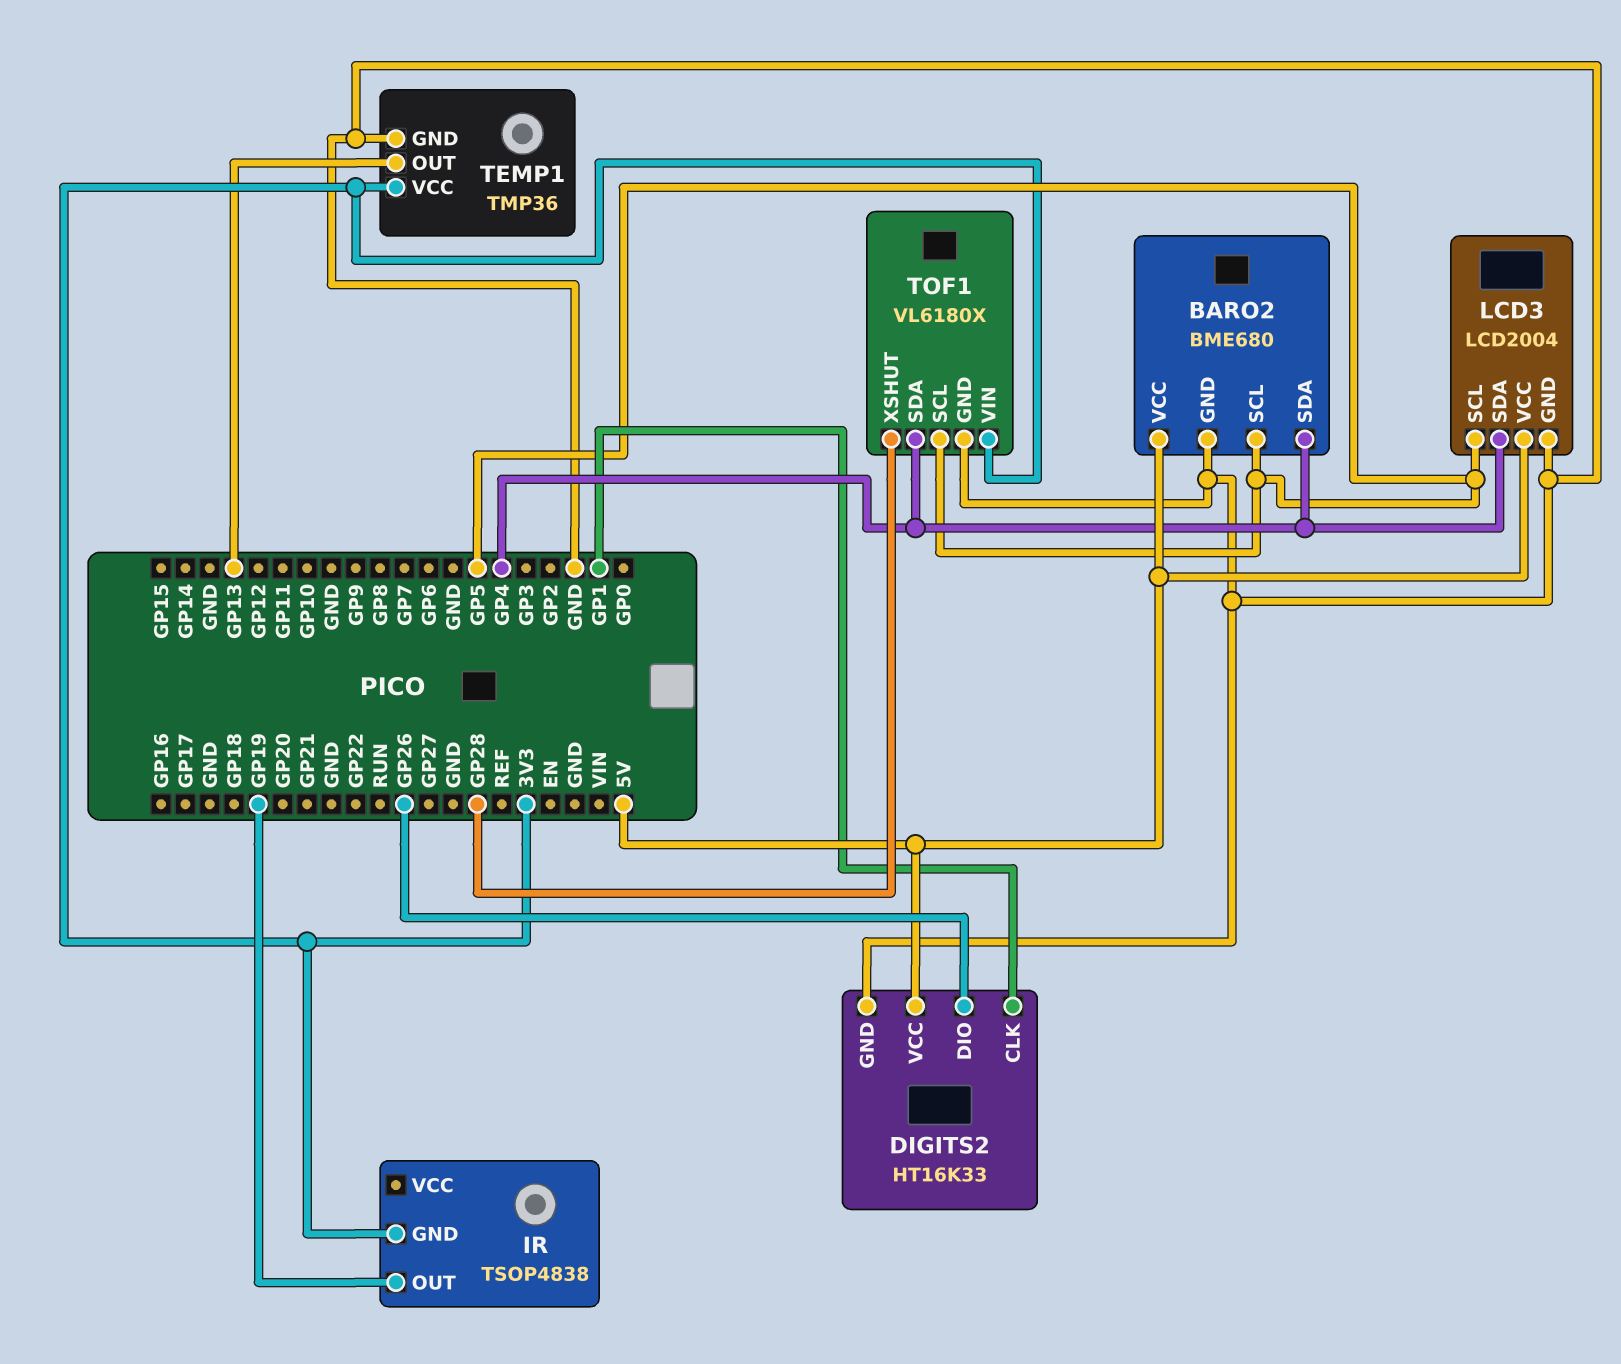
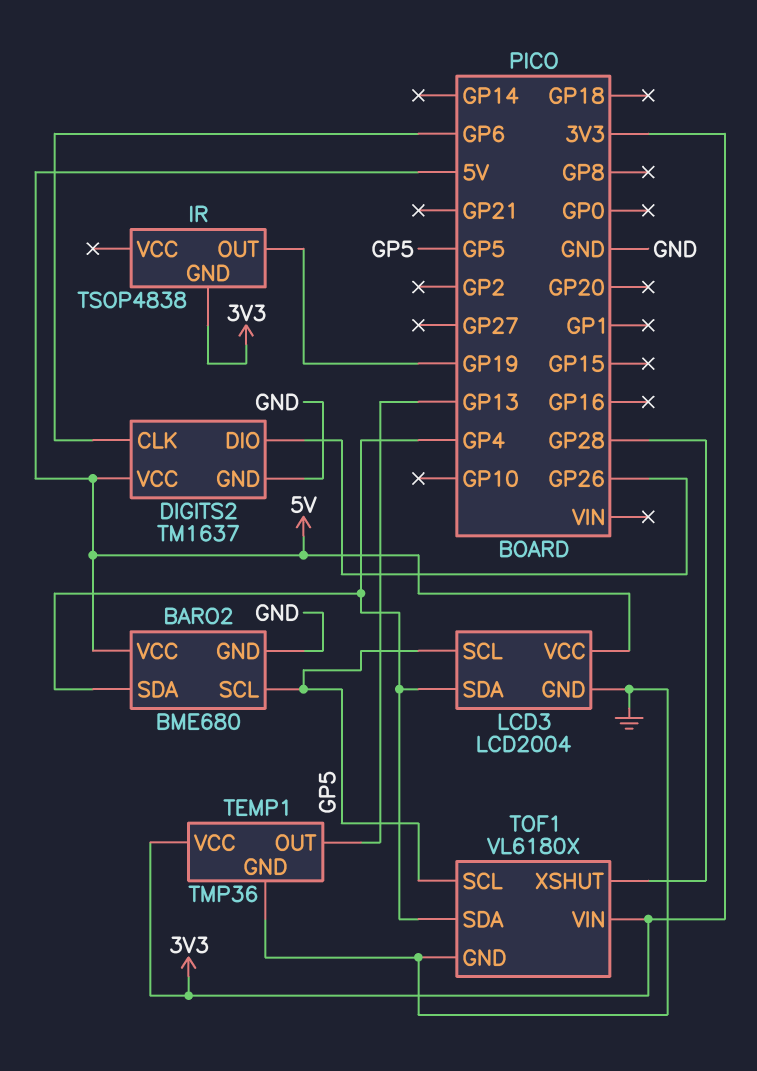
DIGITS2: HT16K33 -> TM1637
DIGITS2 pin CLK: GP1 -> GP6

